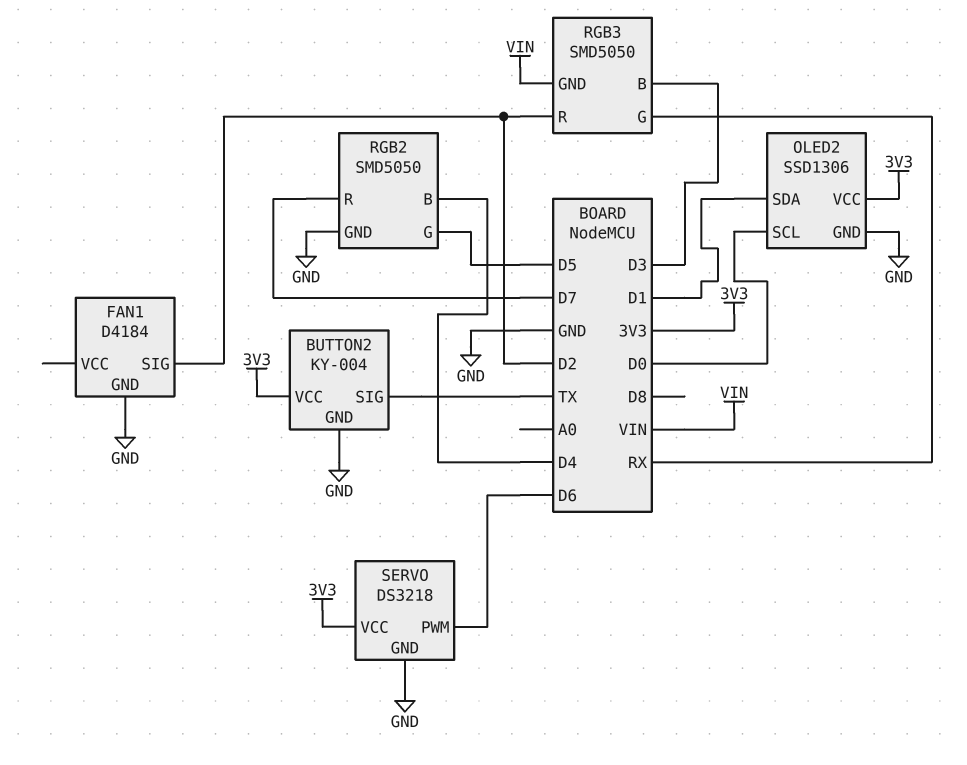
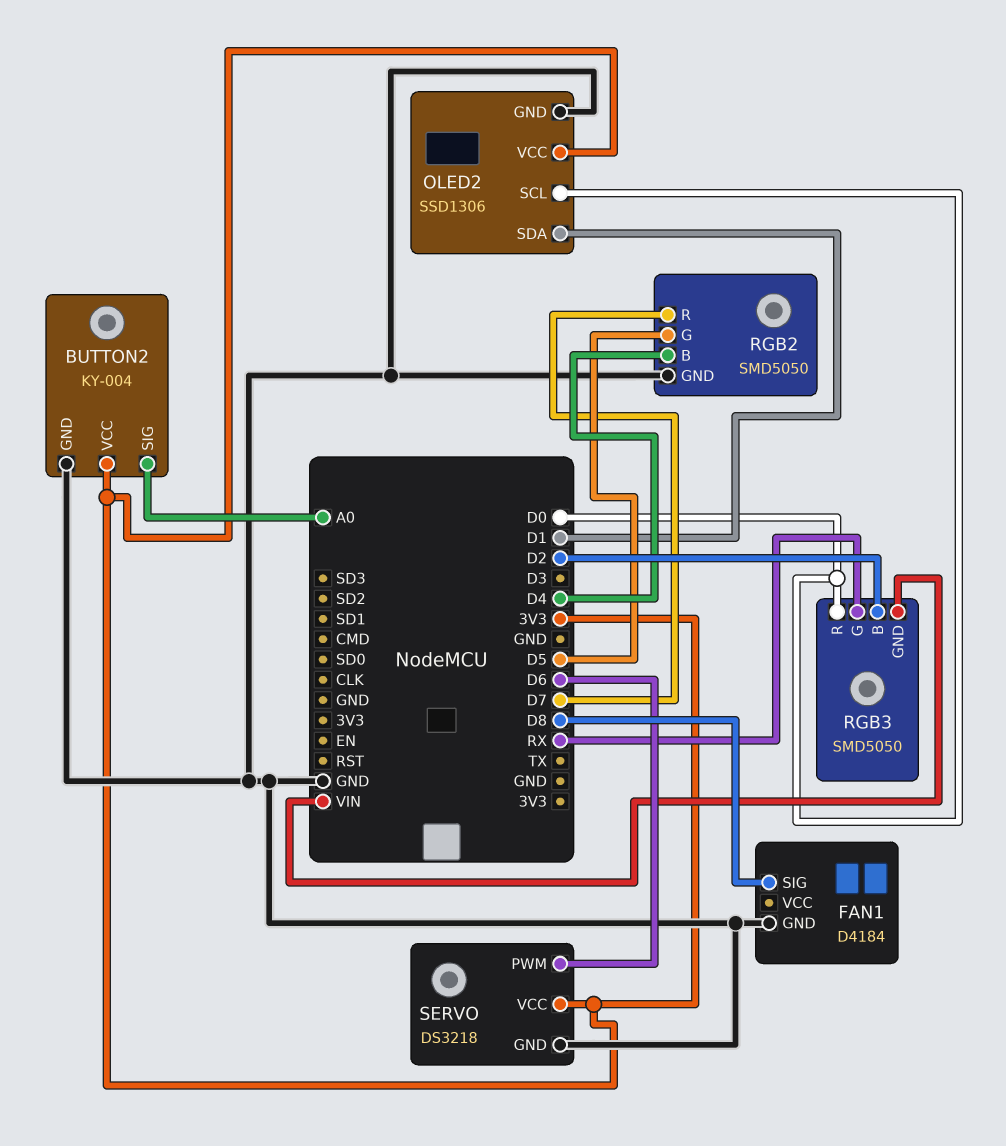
BUTTON2 pin SIG: TX -> A0
FAN1 pin SIG: D2 -> D8
RGB3 pin B: D3 -> D2
RGB3 pin R: D2 -> D0

